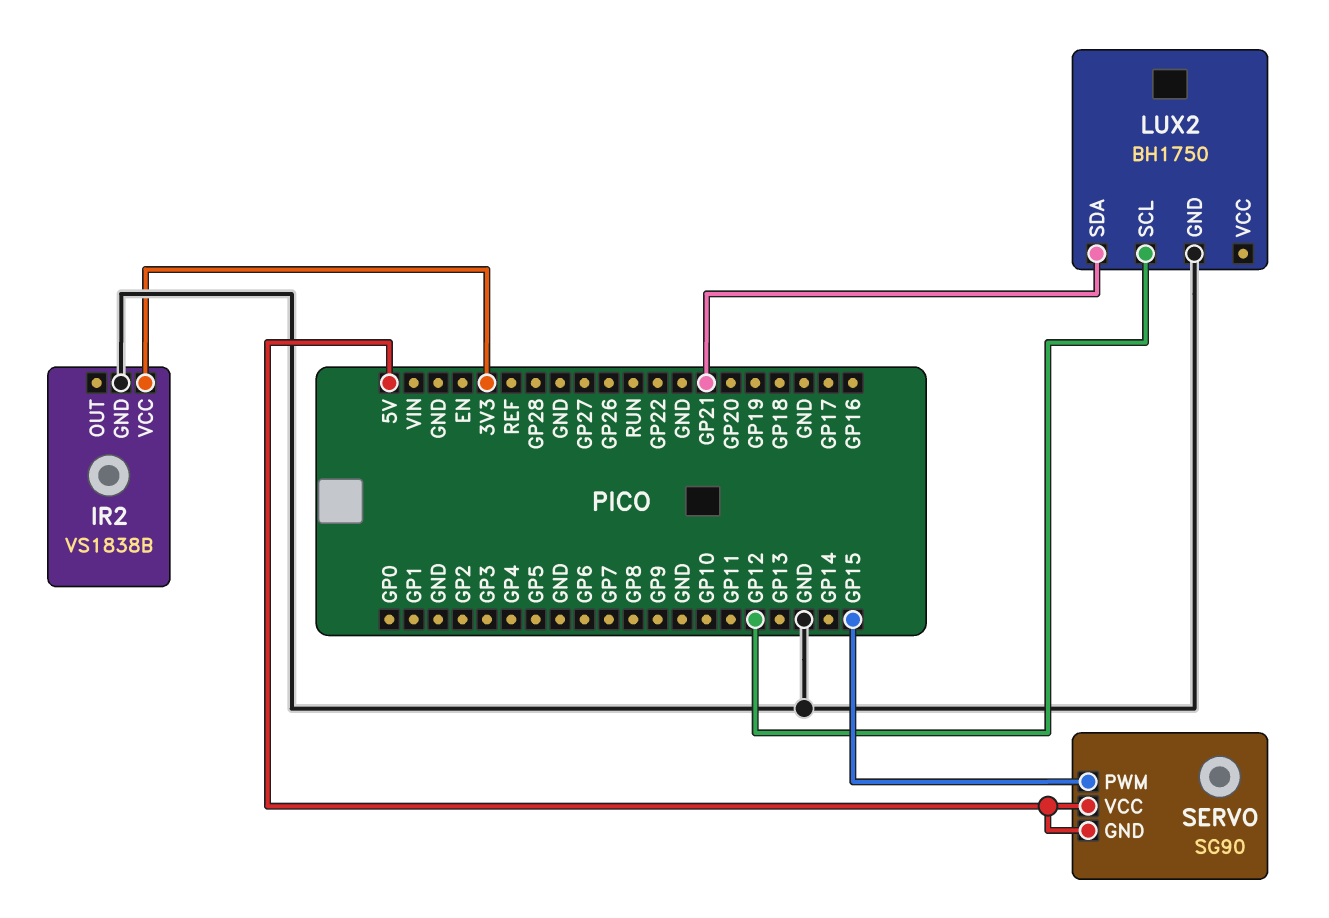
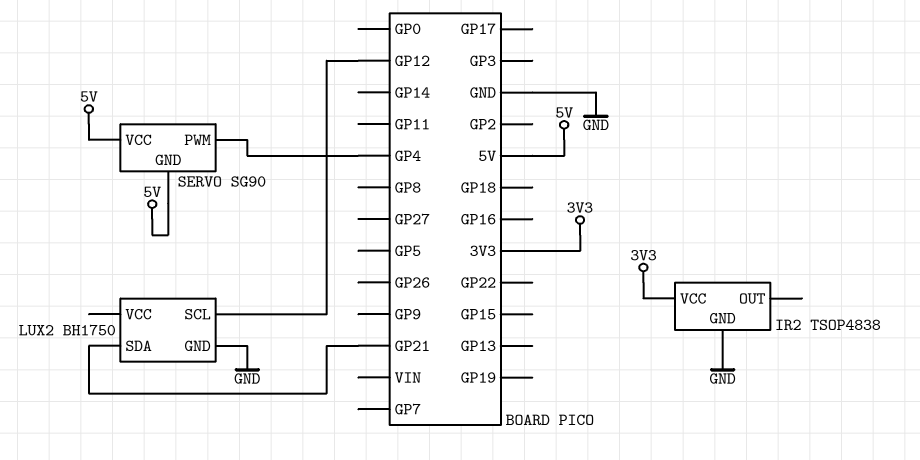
IR2: VS1838B -> TSOP4838
SERVO pin PWM: GP15 -> GP4

